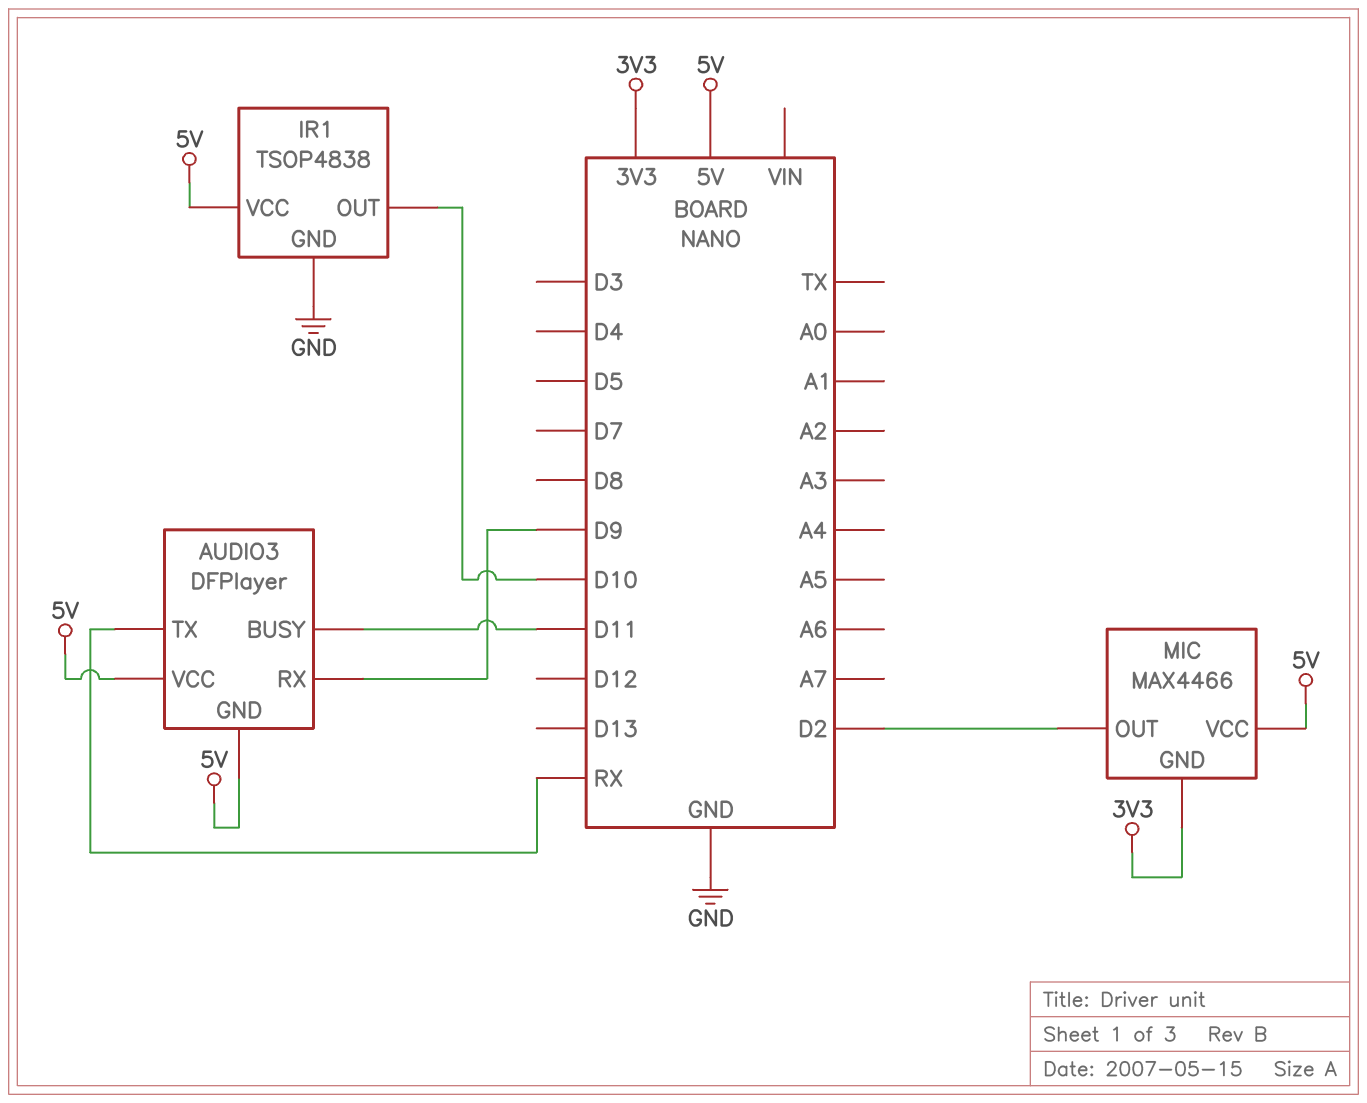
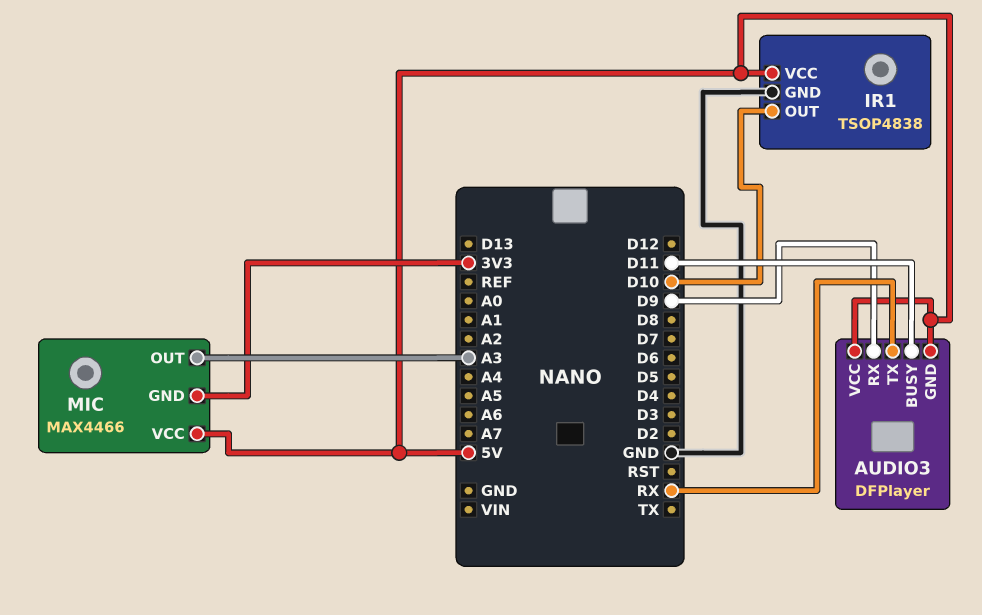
MIC pin OUT: D2 -> A3

